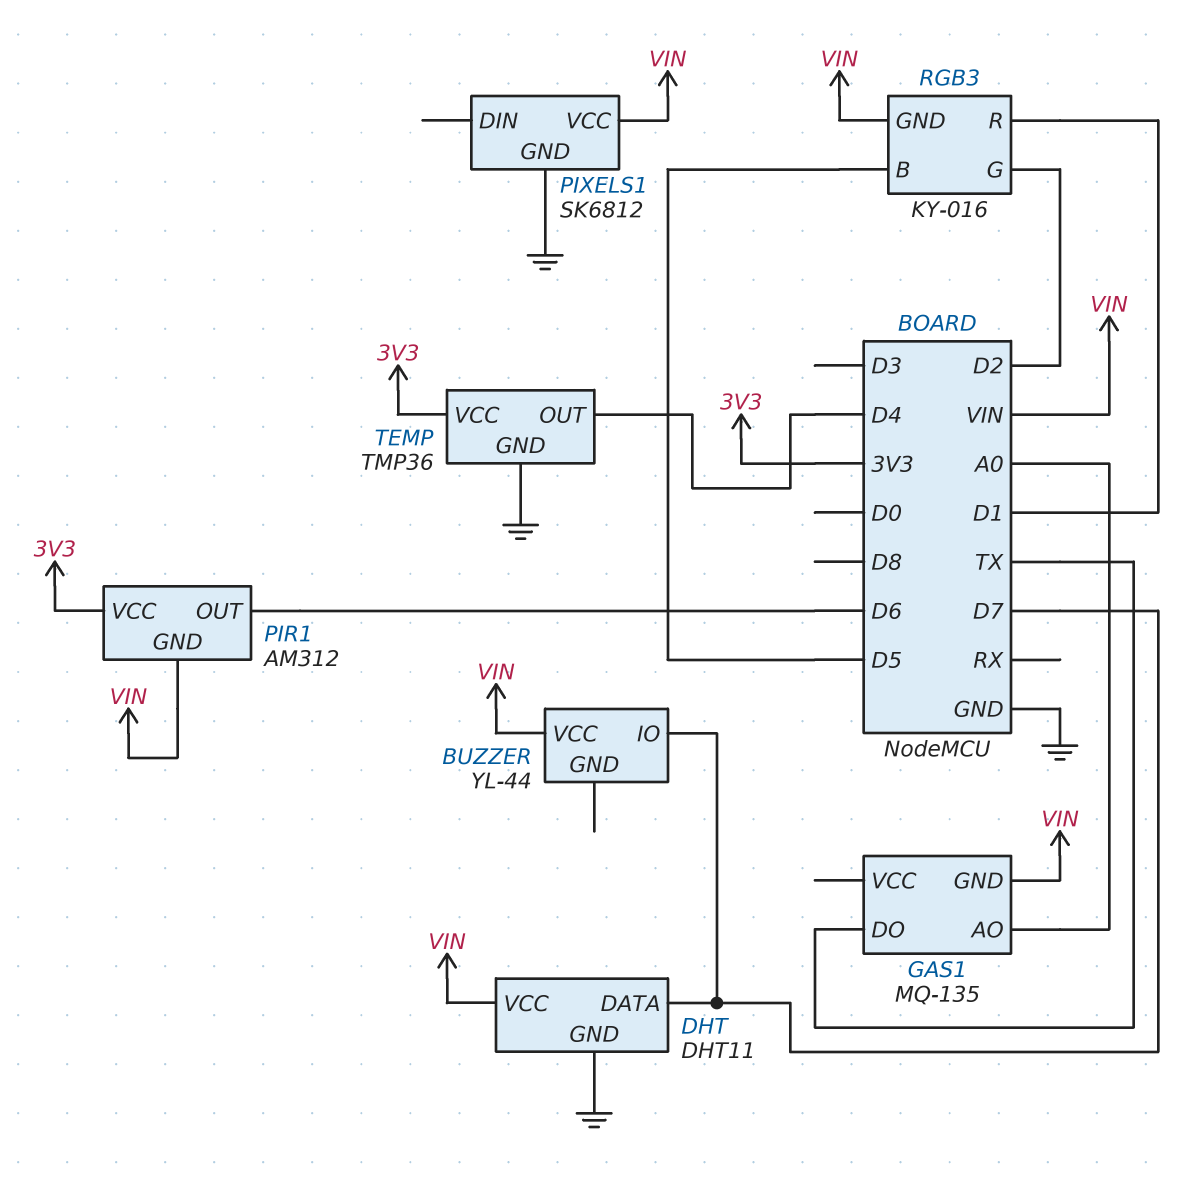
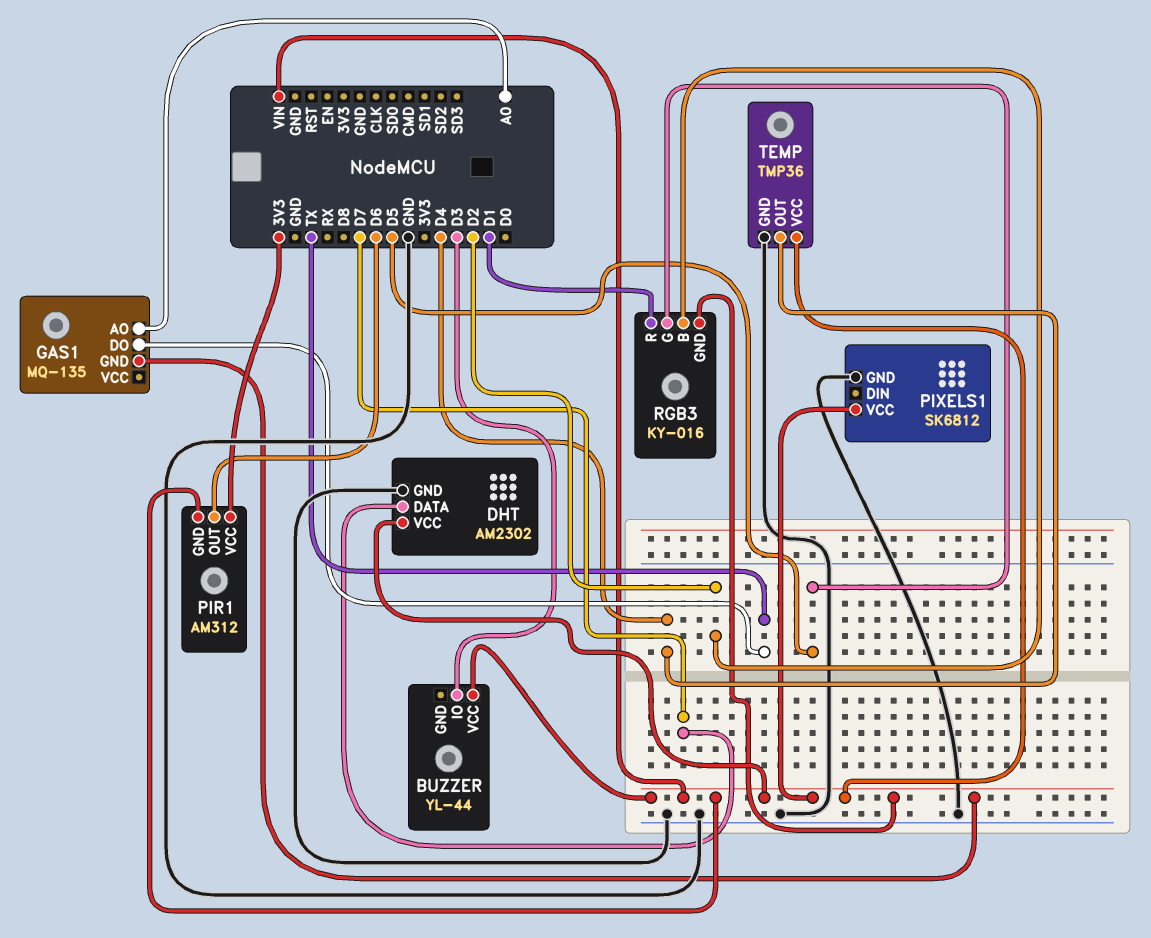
BUZZER pin IO: D7 -> D3
DHT: DHT11 -> AM2302
RGB3 pin B: D5 -> D2
RGB3 pin G: D2 -> D5
TEMP pin VCC: 3V3 -> VIN

